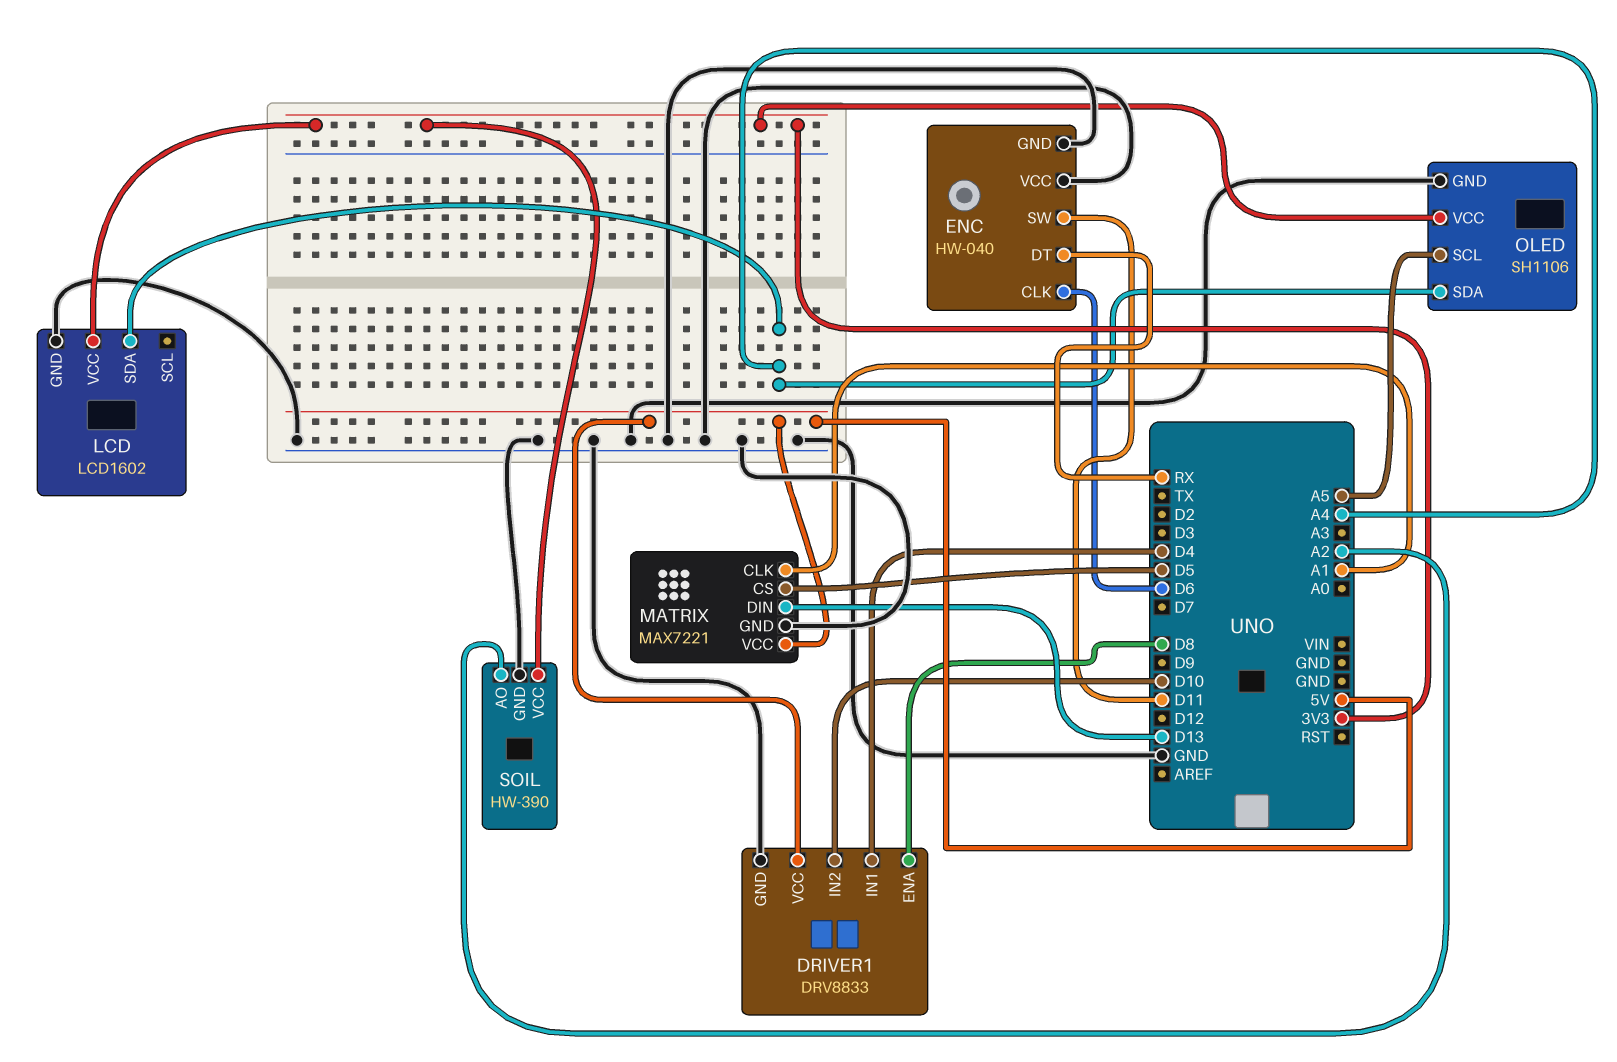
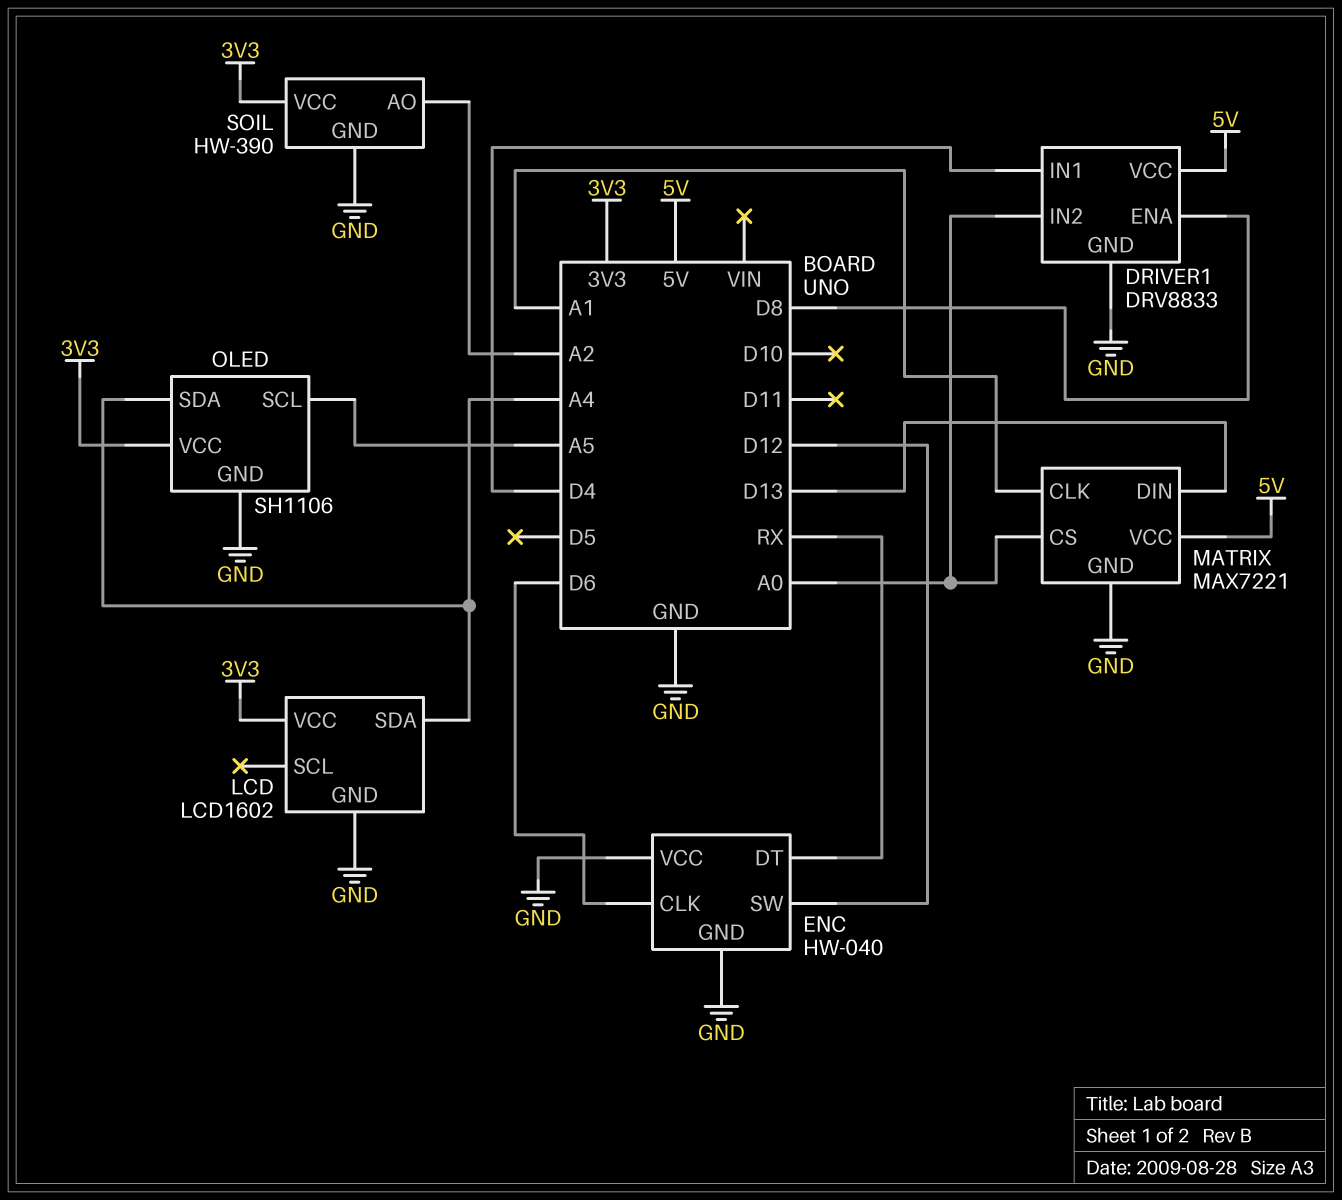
DRIVER1 pin IN2: D10 -> A0
ENC pin SW: D11 -> D12
MATRIX pin CS: D5 -> A0

